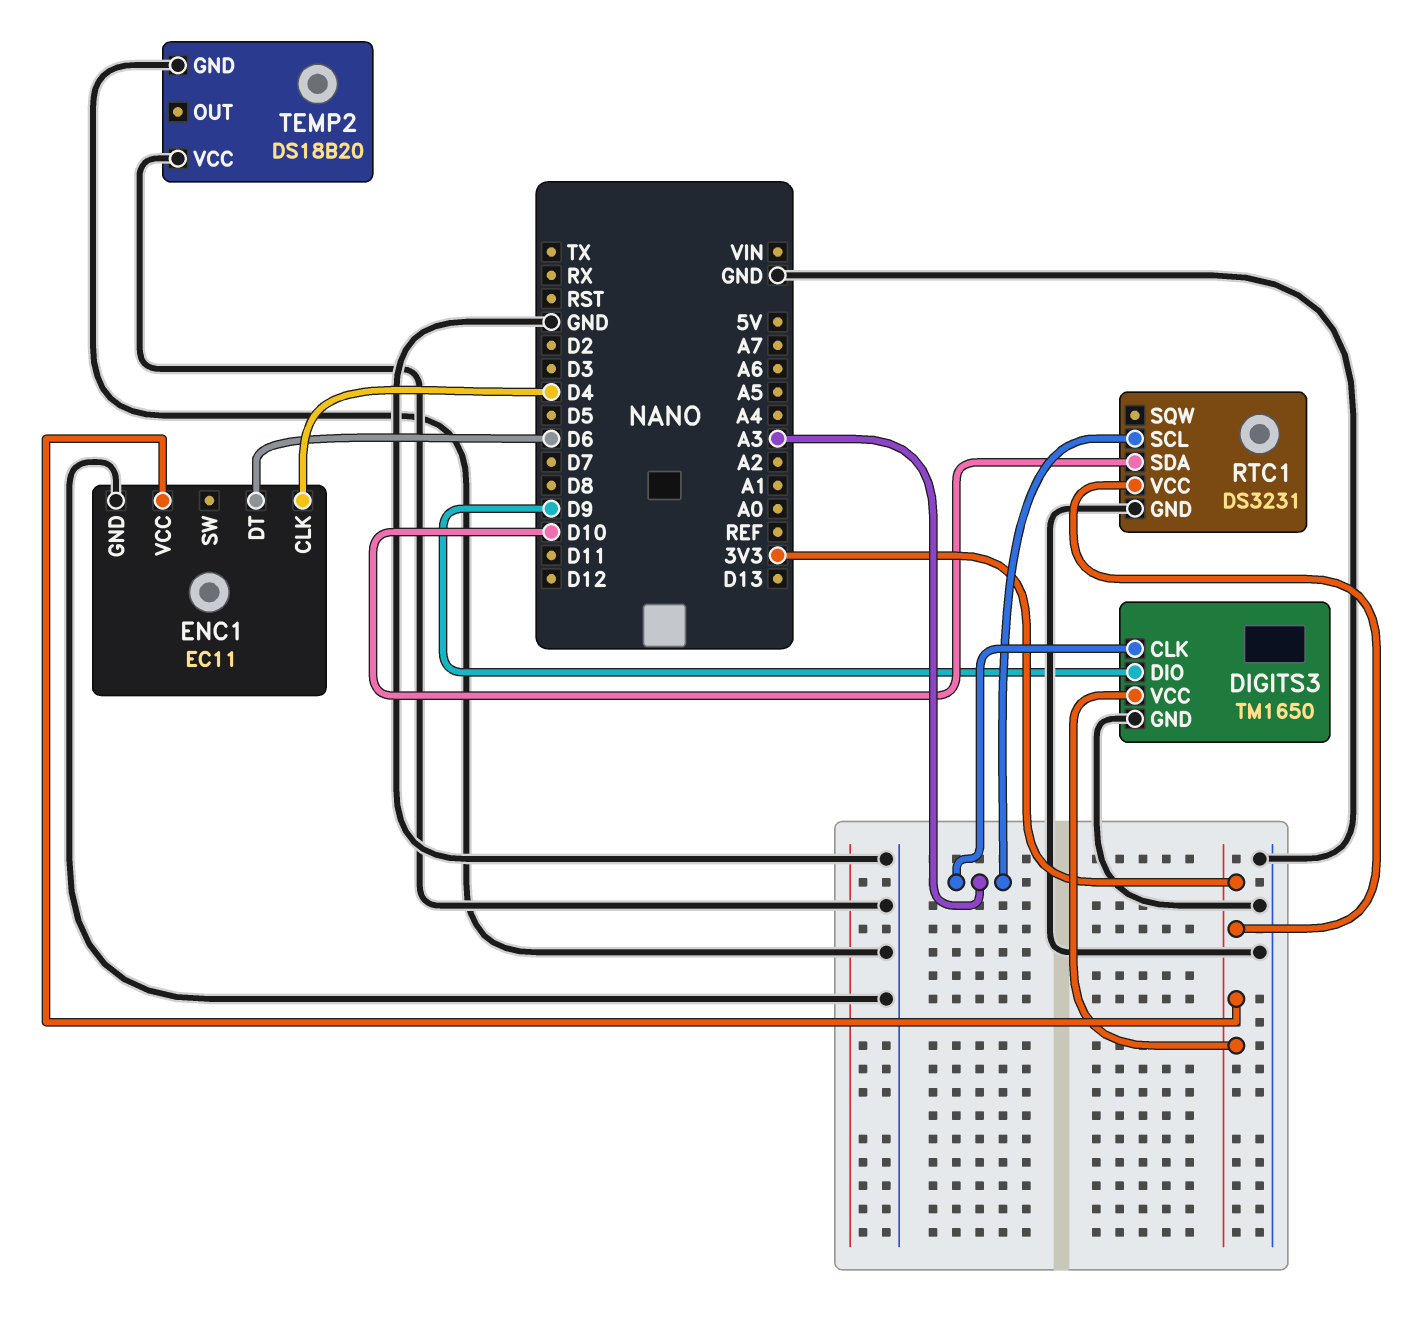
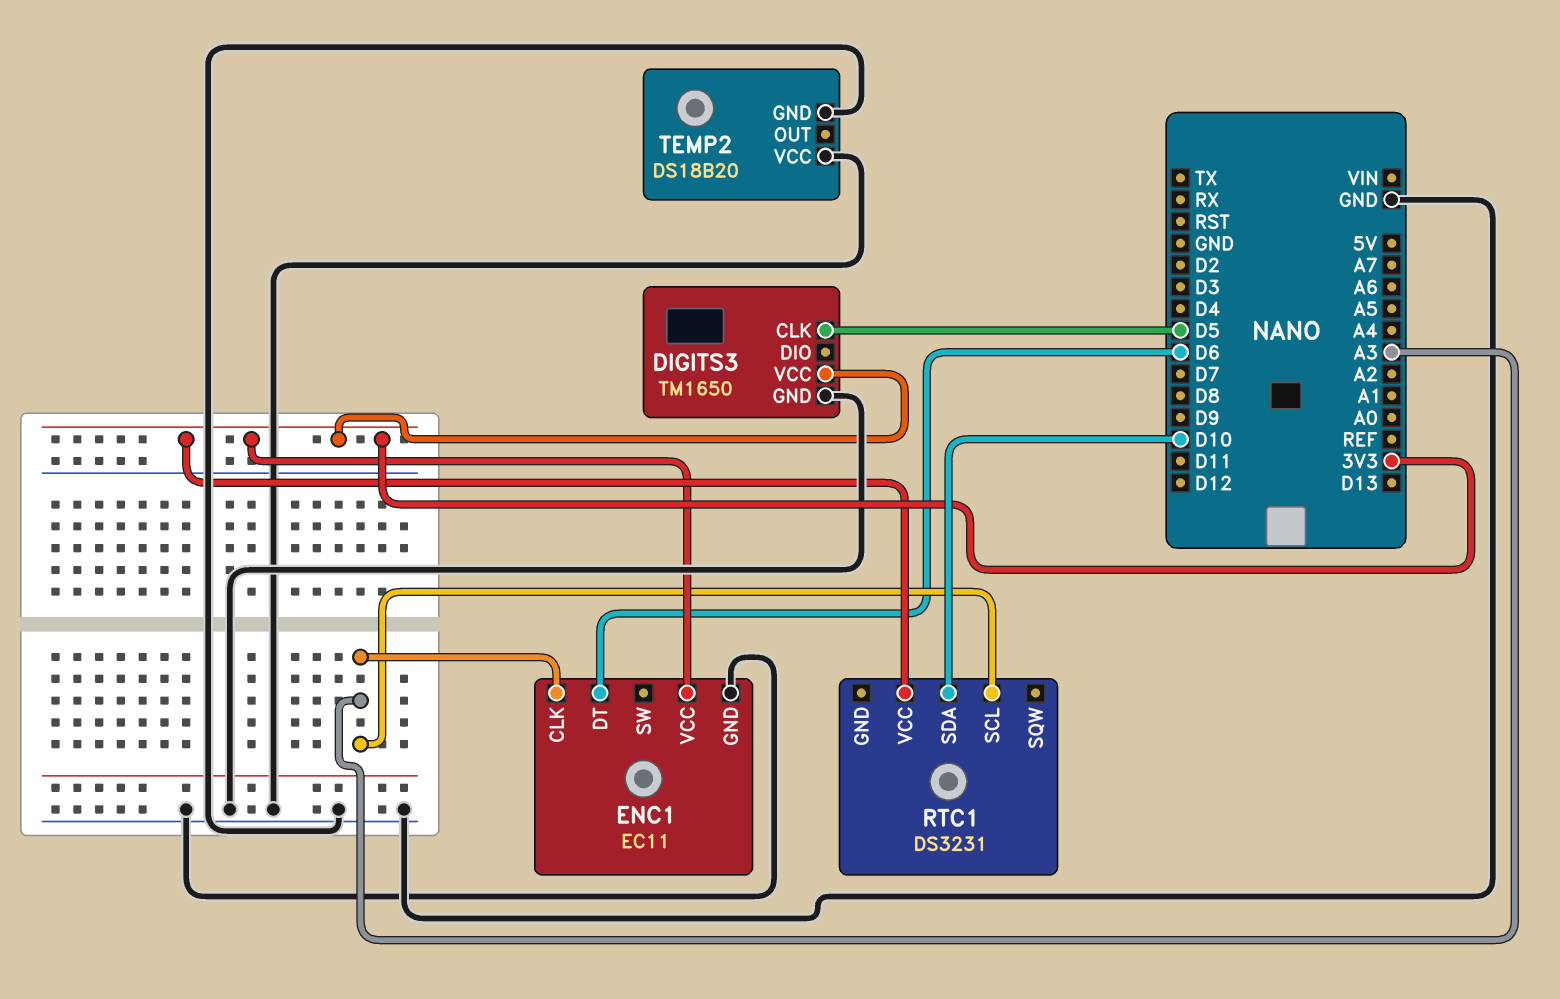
DIGITS3 pin CLK: A3 -> D5
DIGITS3 pin DIO: D9 -> none
ENC1 pin CLK: D4 -> A3
RTC1 pin GND: GND -> none

